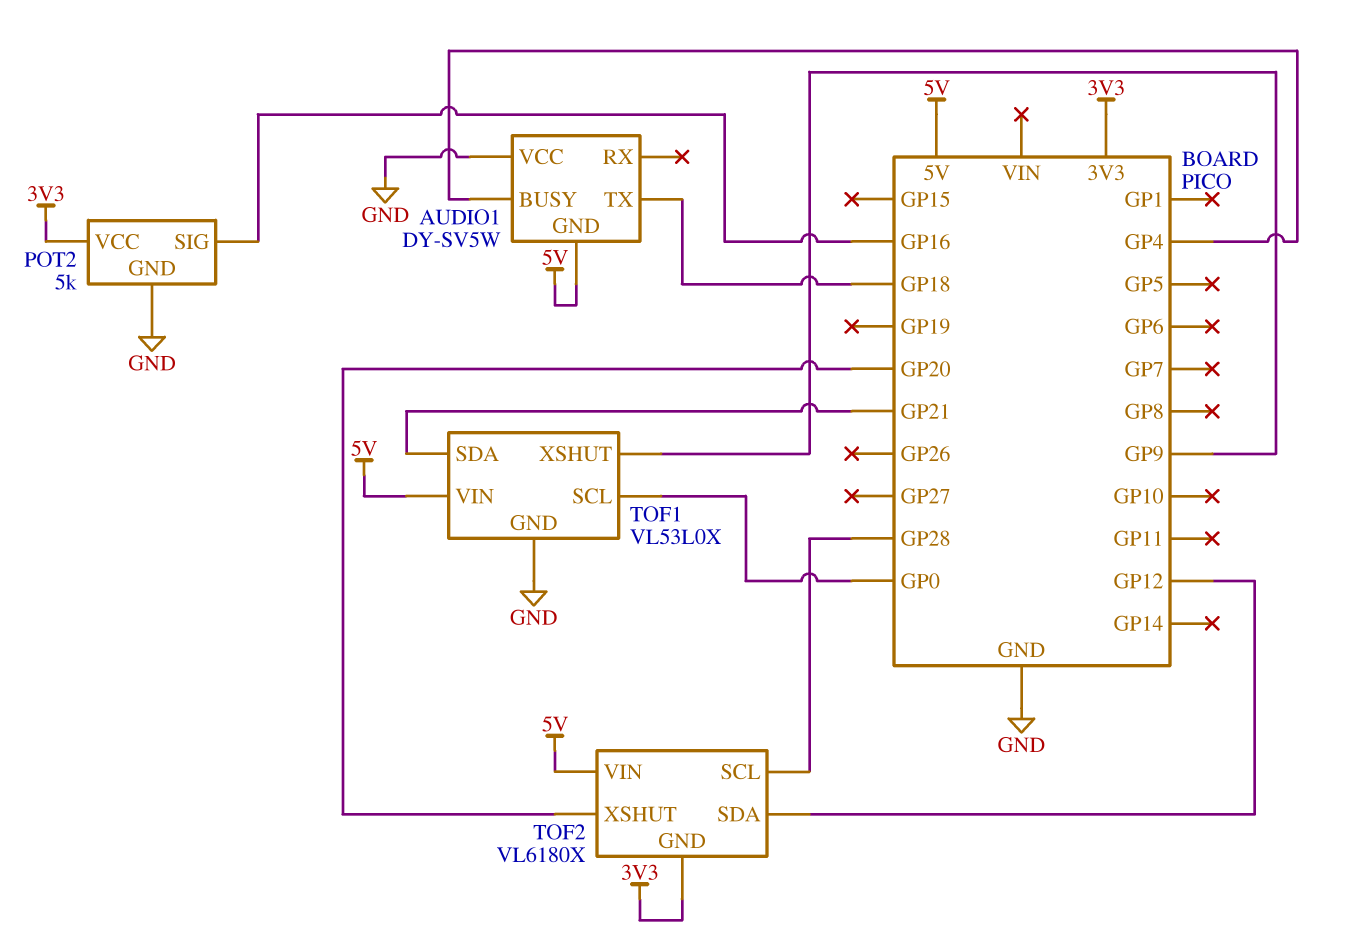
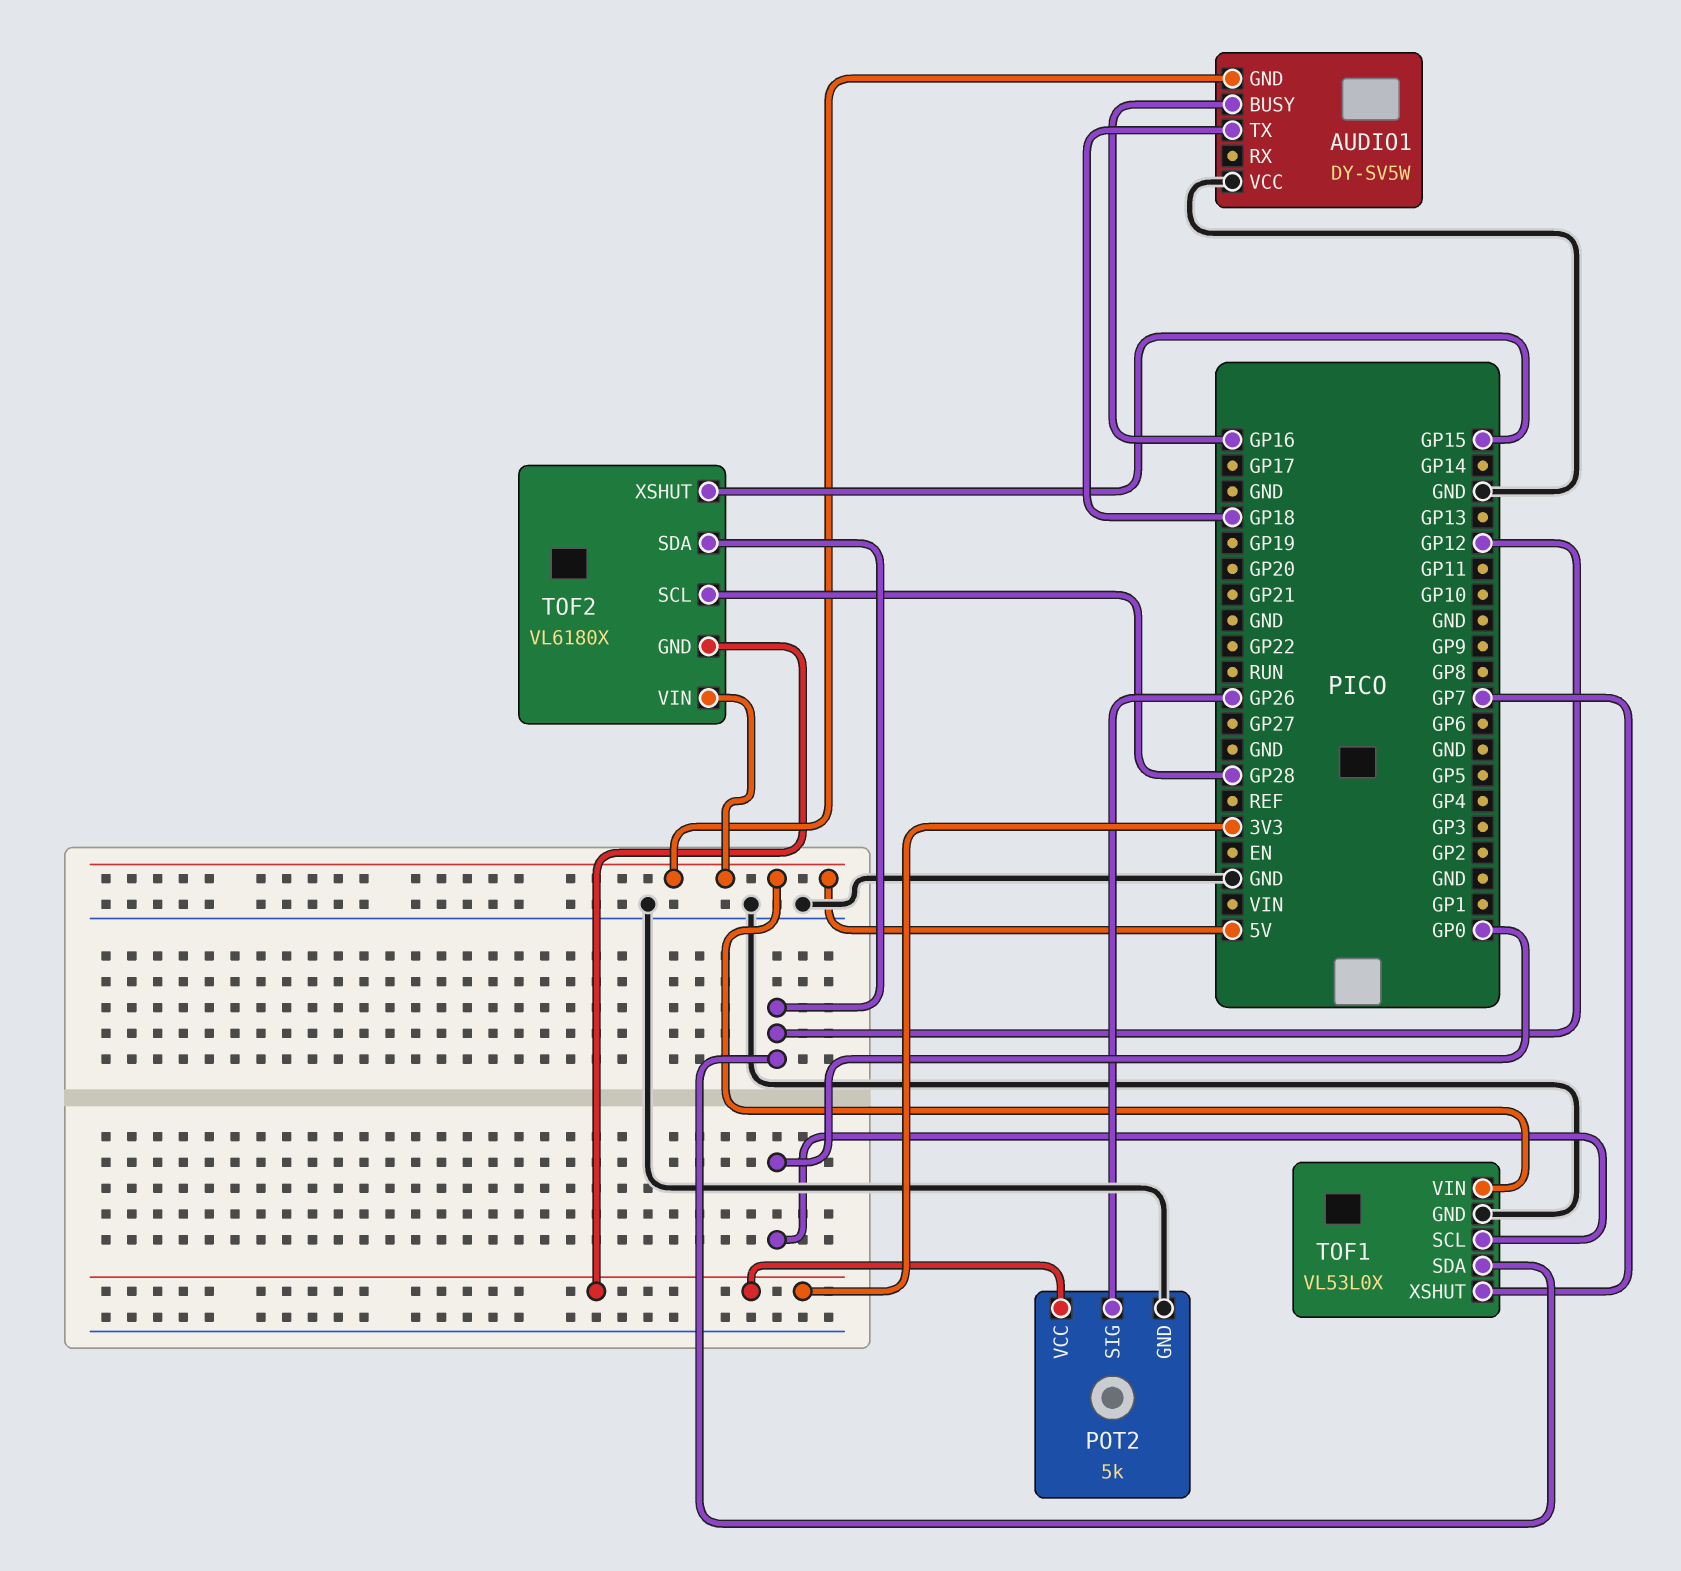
AUDIO1 pin BUSY: GP4 -> GP16
POT2 pin SIG: GP16 -> GP26
TOF1 pin SDA: GP21 -> GP12
TOF1 pin XSHUT: GP9 -> GP7
TOF2 pin XSHUT: GP20 -> GP15

